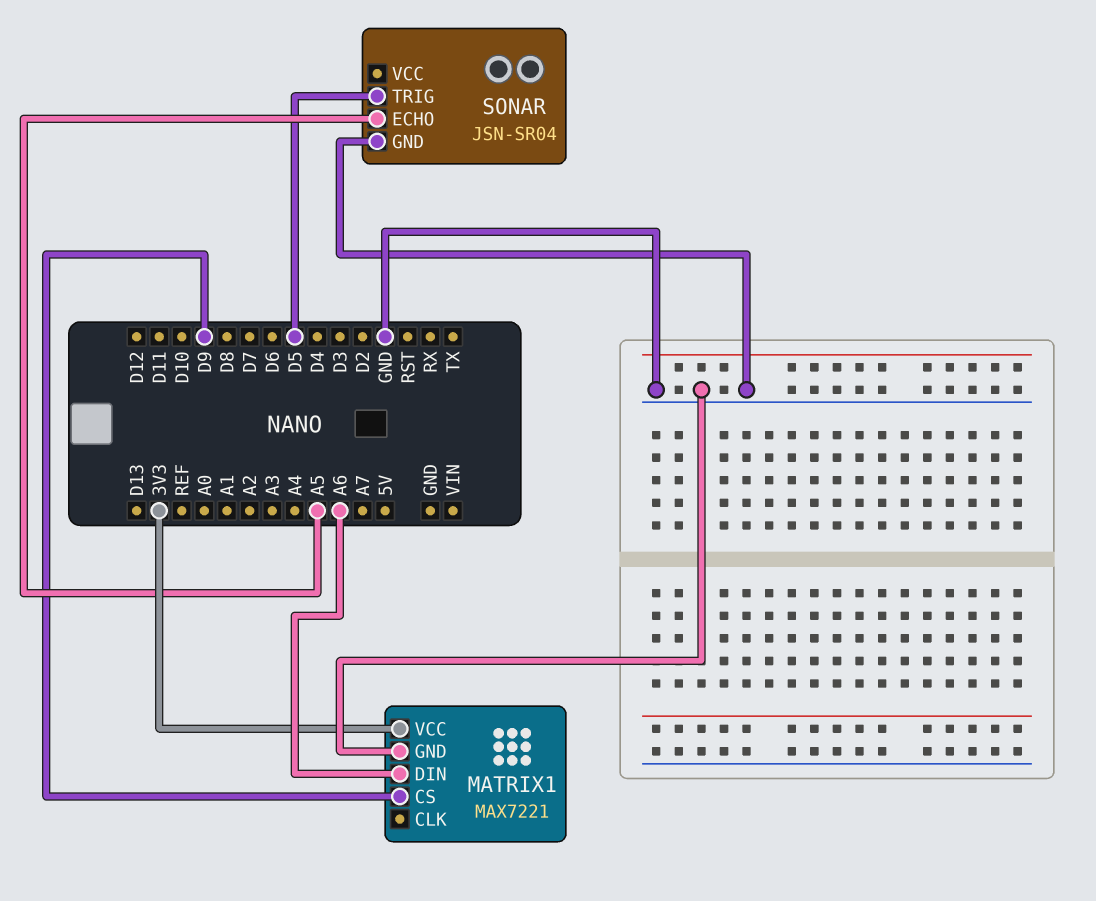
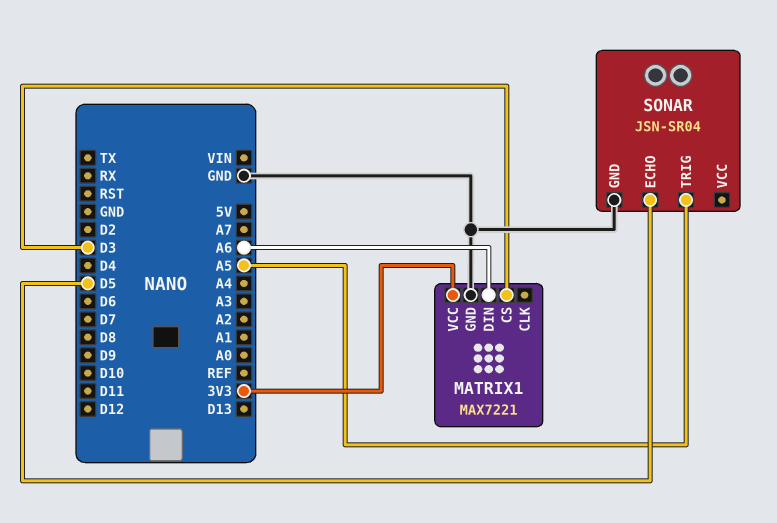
MATRIX1 pin CS: D9 -> D3
SONAR pin ECHO: A5 -> D5
SONAR pin TRIG: D5 -> A5

